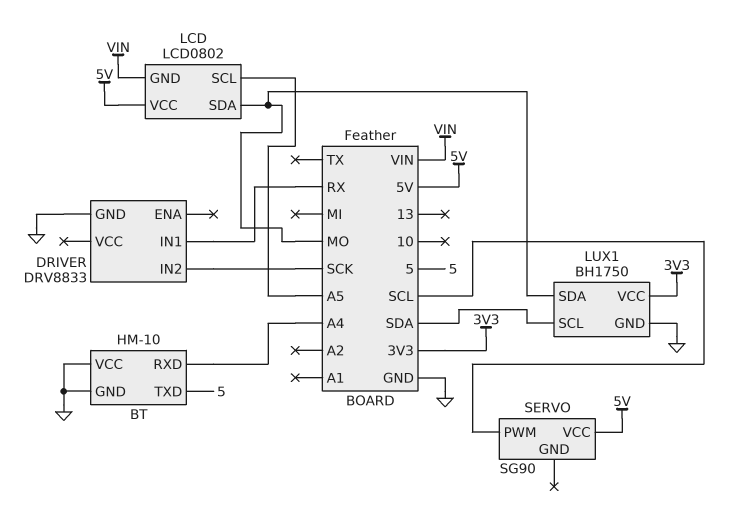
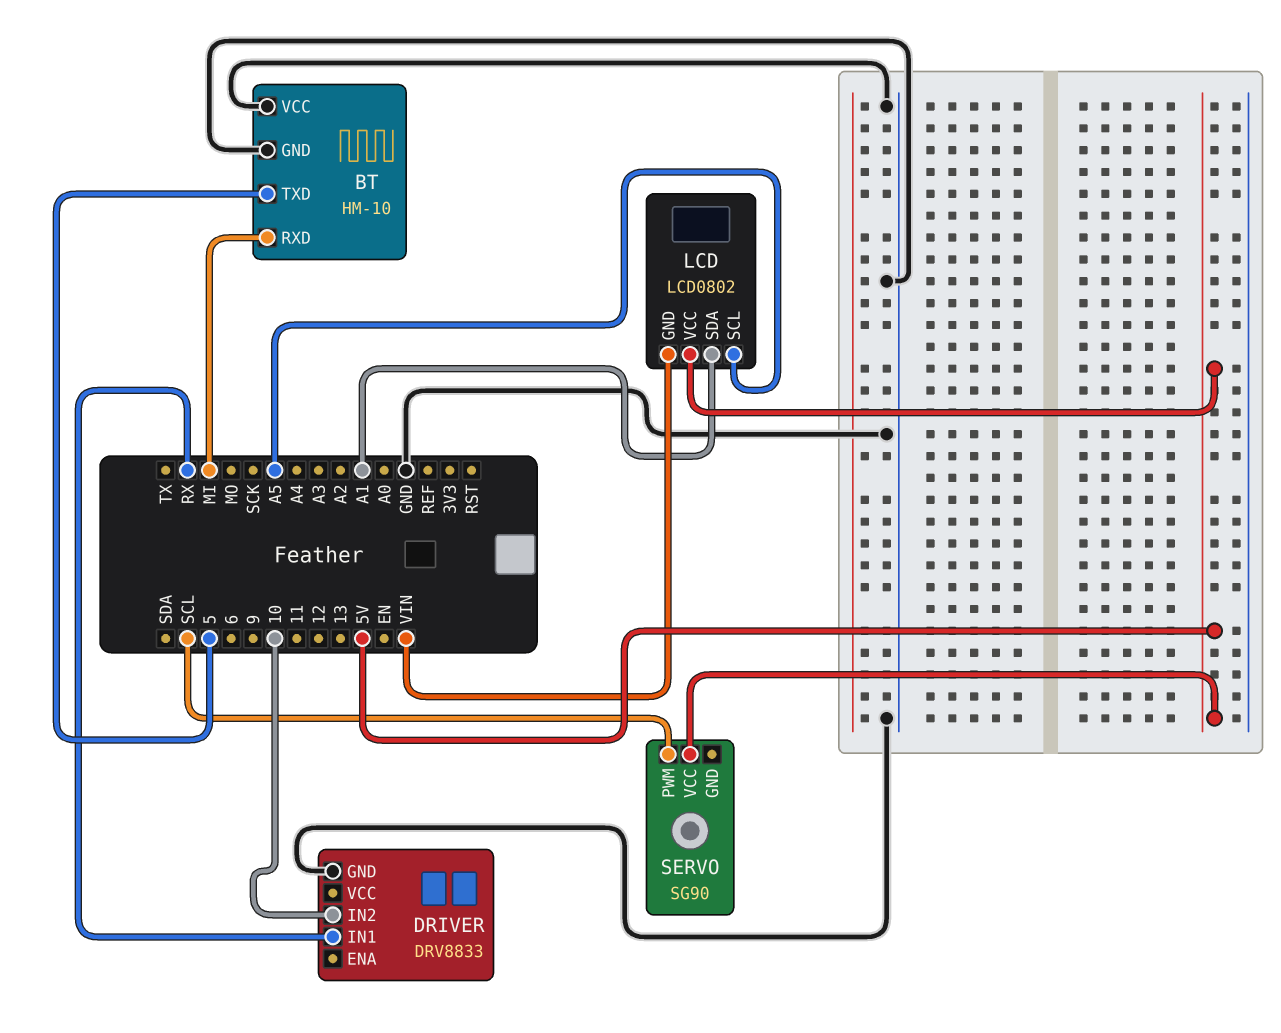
BT pin RXD: A4 -> MI
DRIVER pin IN2: SCK -> 10
LCD pin SDA: MO -> A1
LUX1: BH1750 -> none
LUX1 pin GND: GND -> none
LUX1 pin SCL: SDA -> none
LUX1 pin SDA: MO -> none
LUX1 pin VCC: 3V3 -> none

